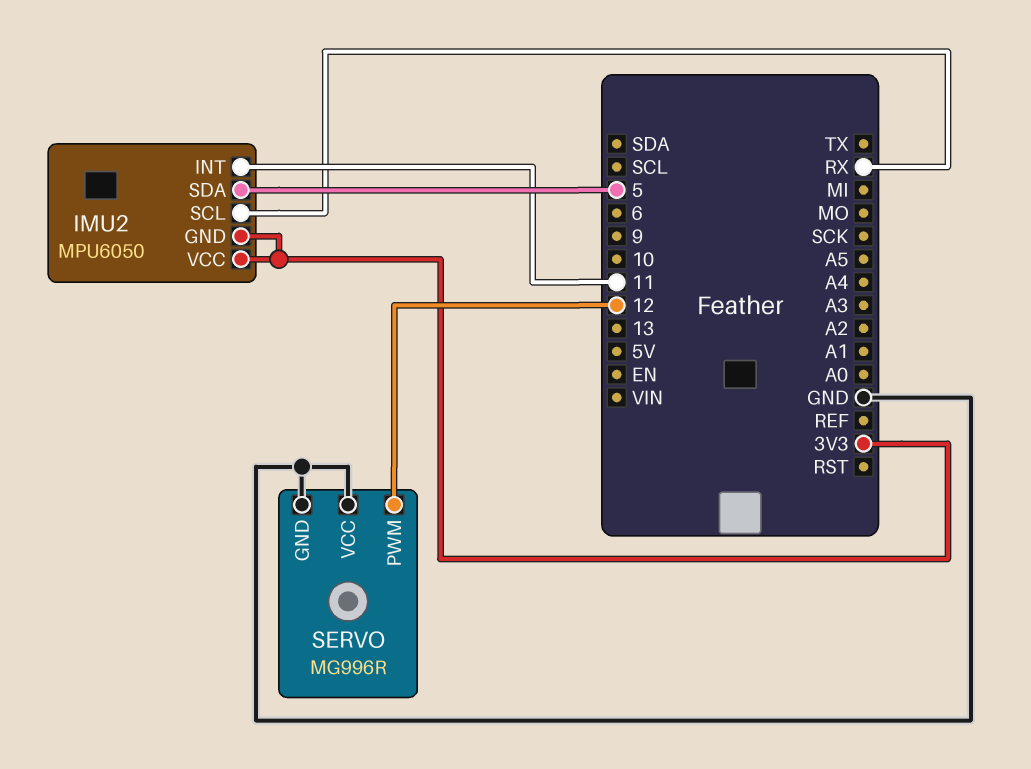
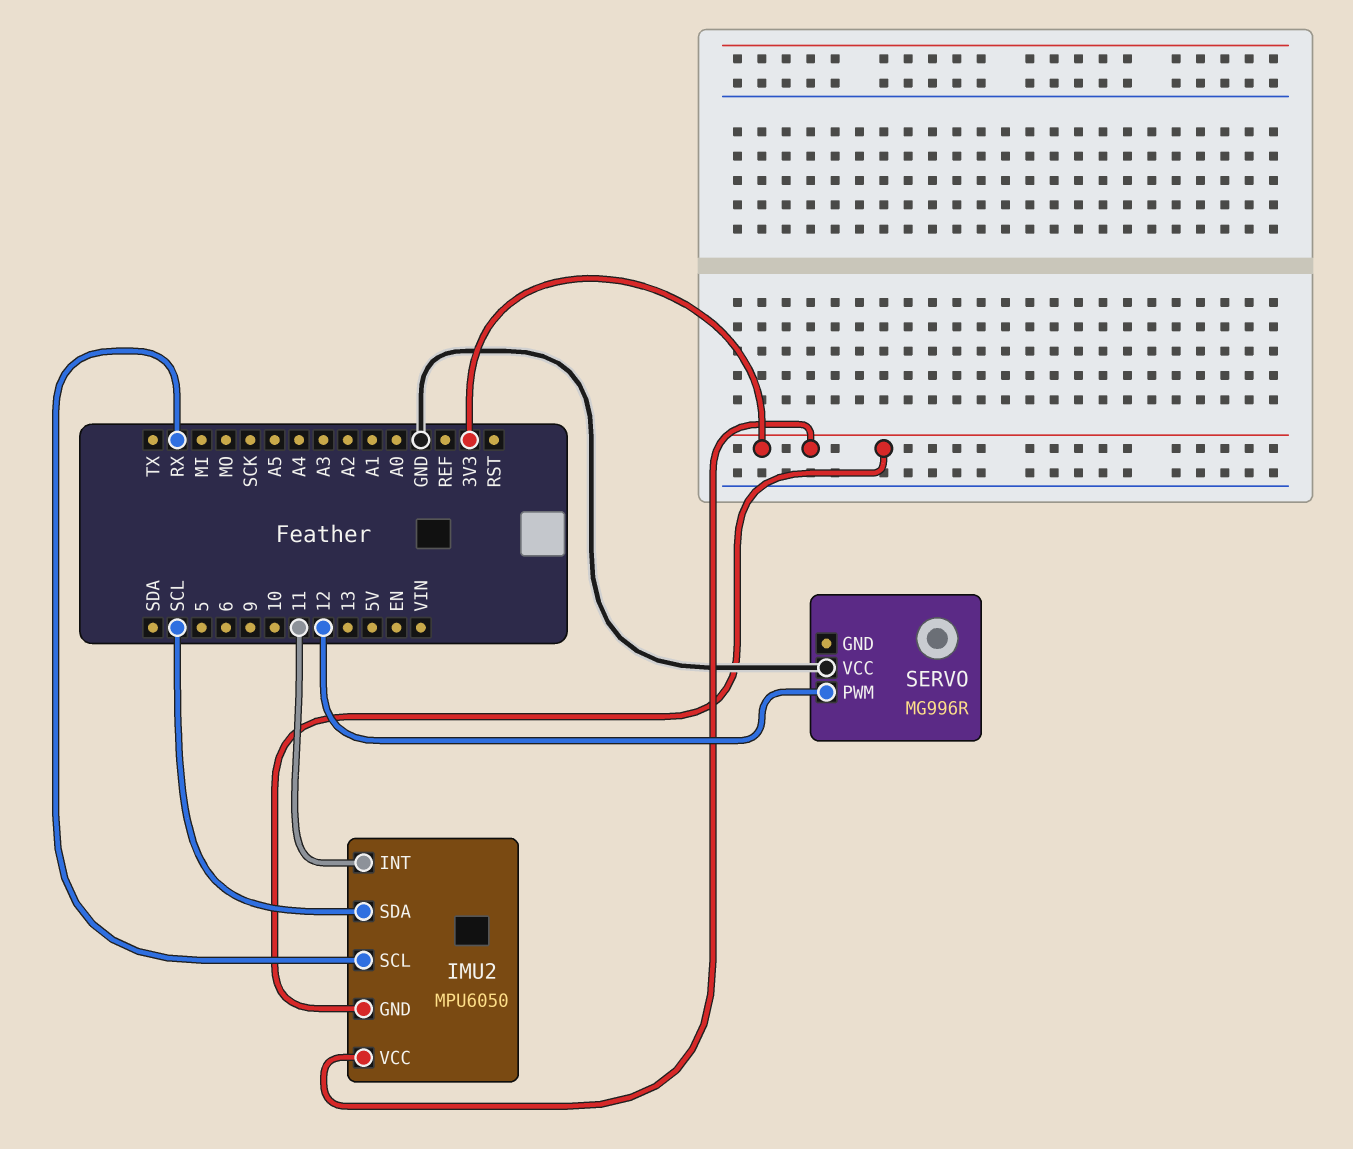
IMU2 pin SDA: 5 -> SCL
SERVO pin GND: GND -> none

